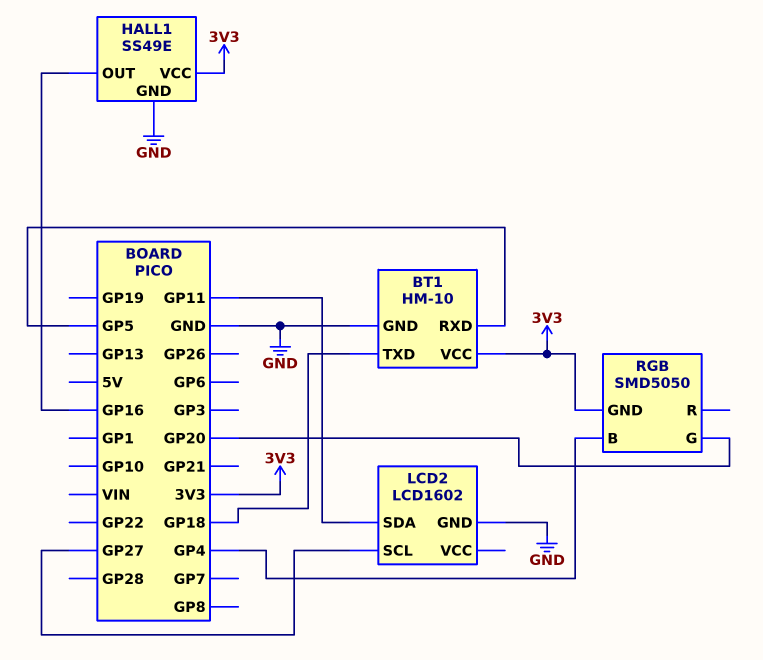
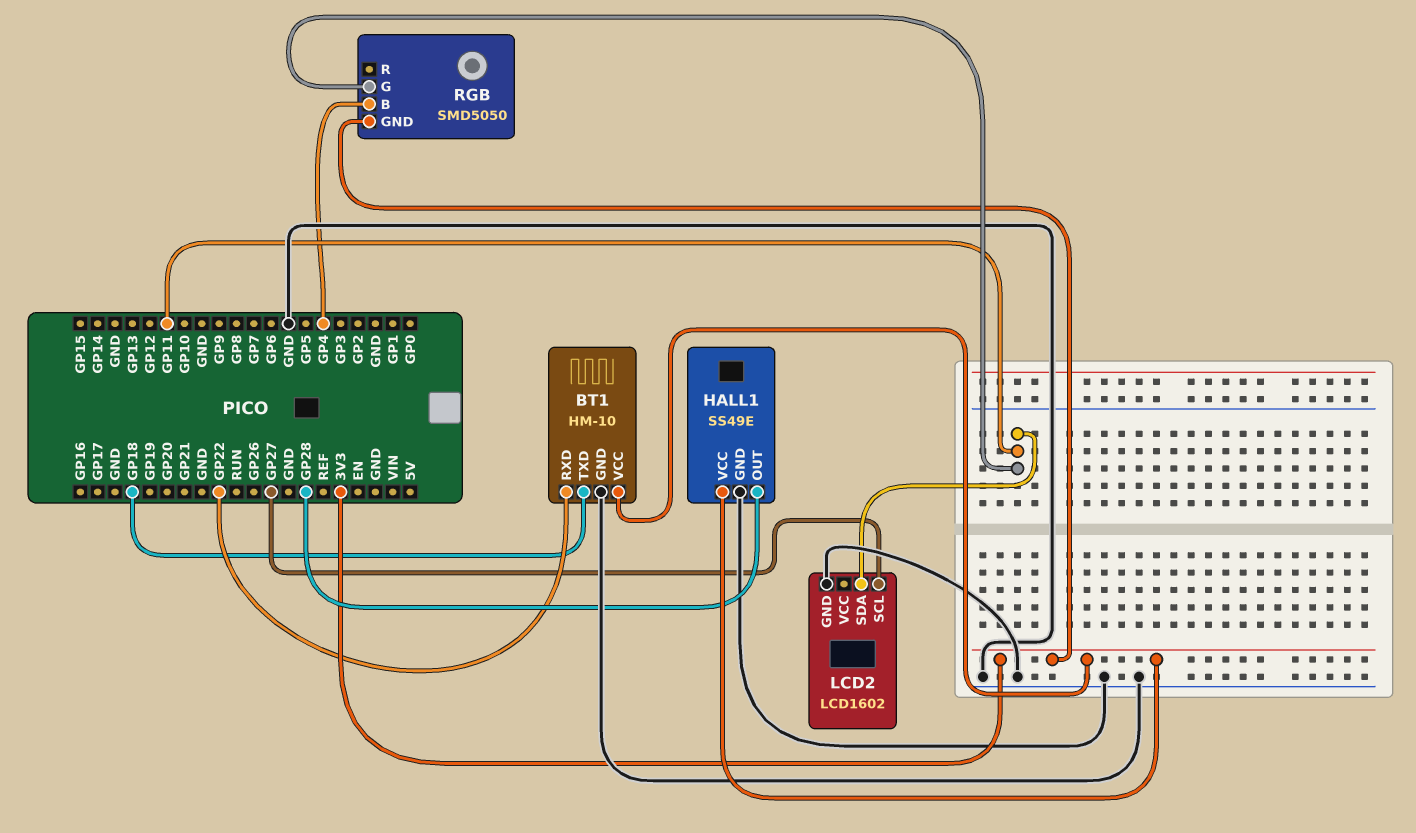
BT1 pin RXD: GP5 -> GP22
HALL1 pin OUT: GP16 -> GP28
RGB pin G: GP20 -> GP11

